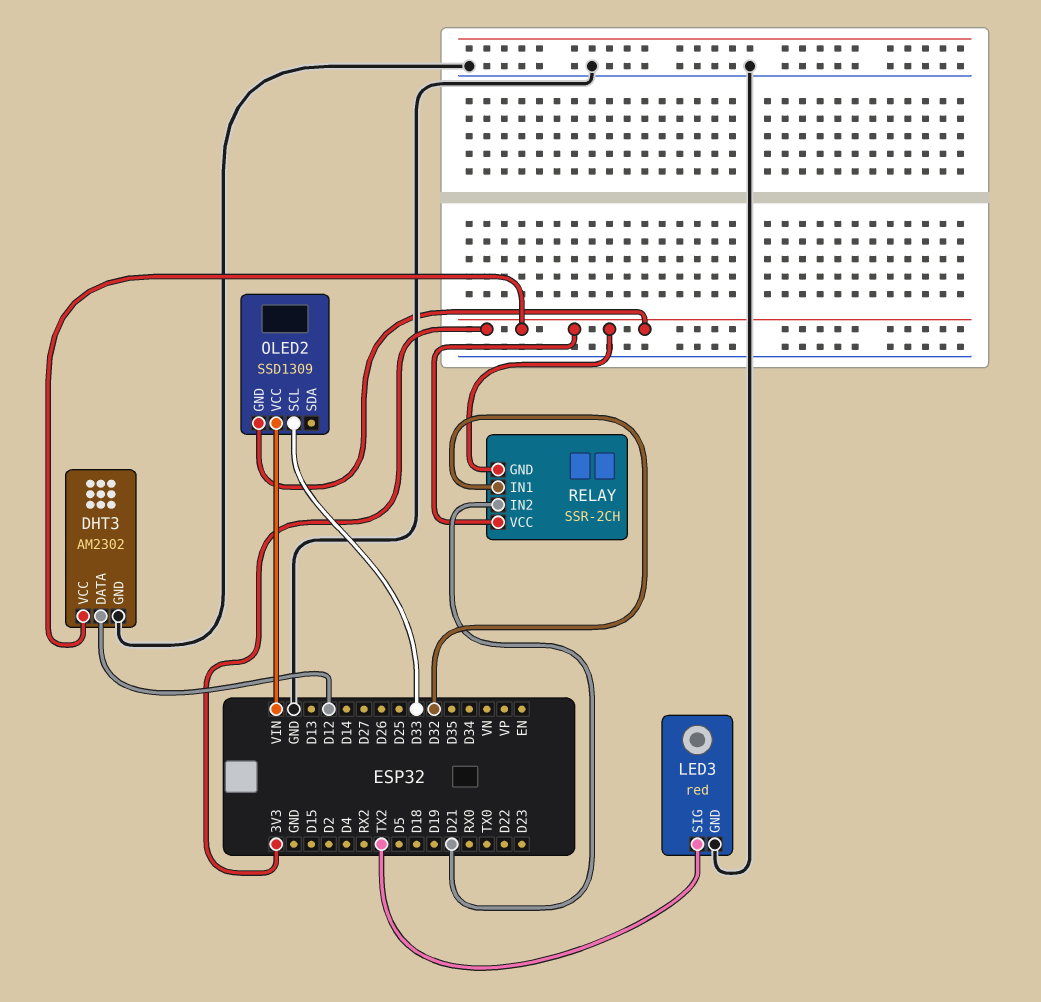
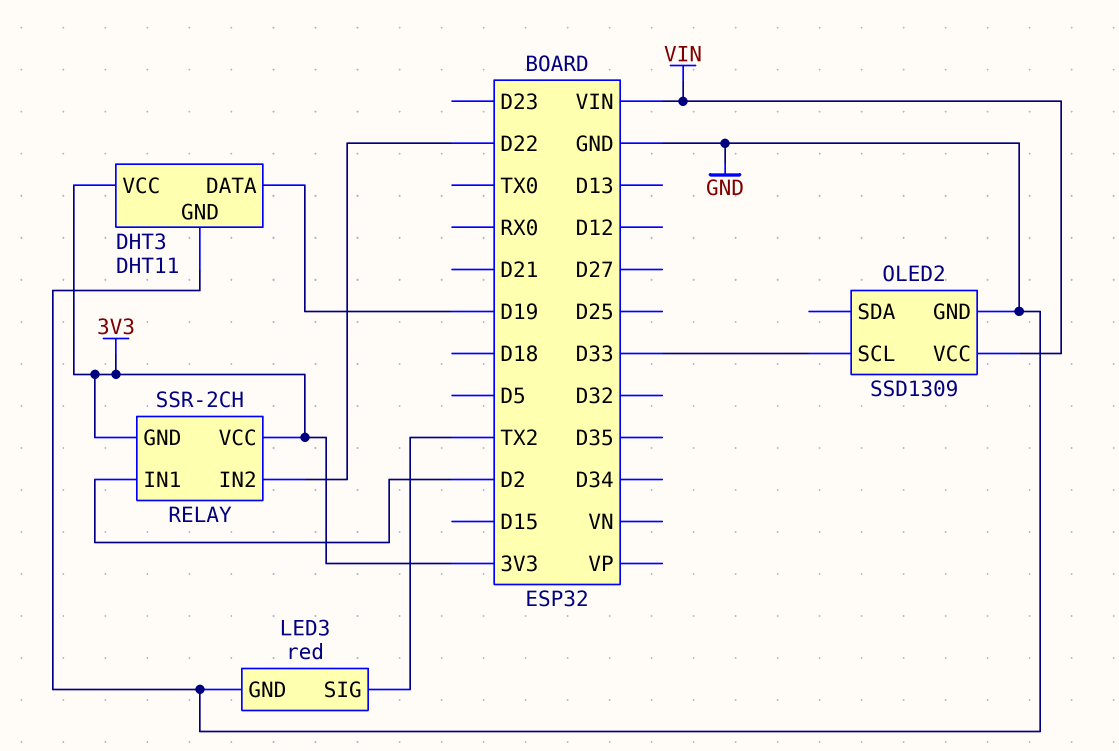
DHT3: AM2302 -> DHT11
DHT3 pin DATA: D12 -> D19
OLED2 pin GND: 3V3 -> GND
RELAY pin IN1: D32 -> D2
RELAY pin IN2: D21 -> D22

